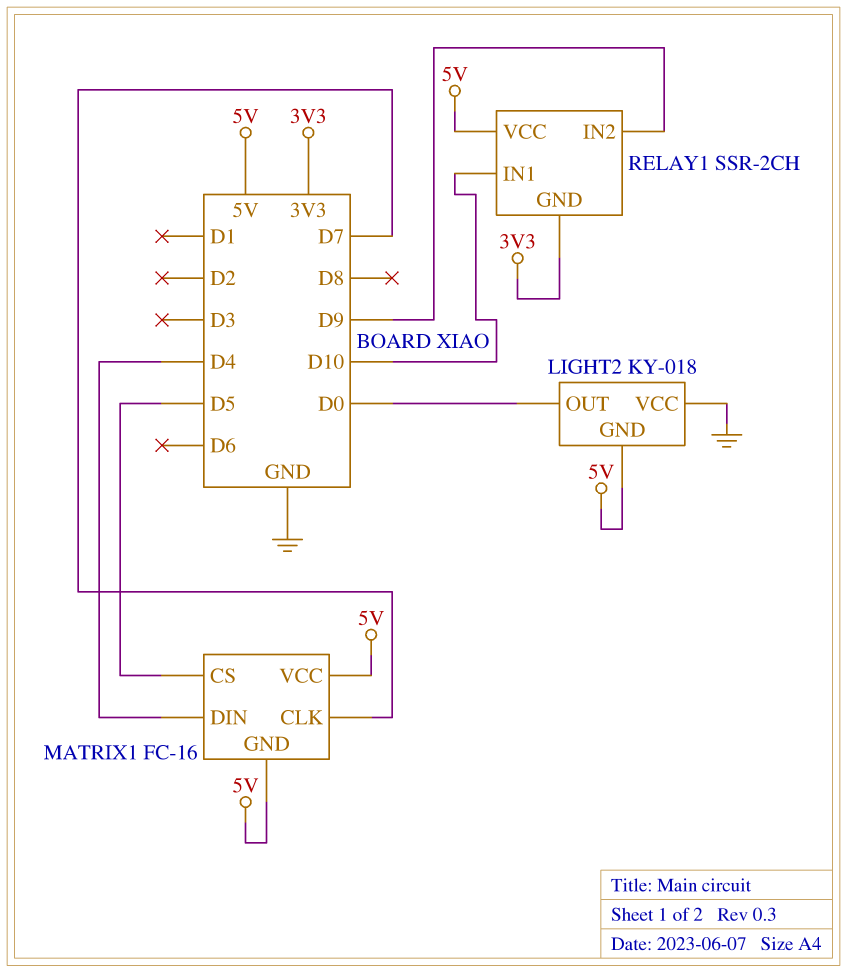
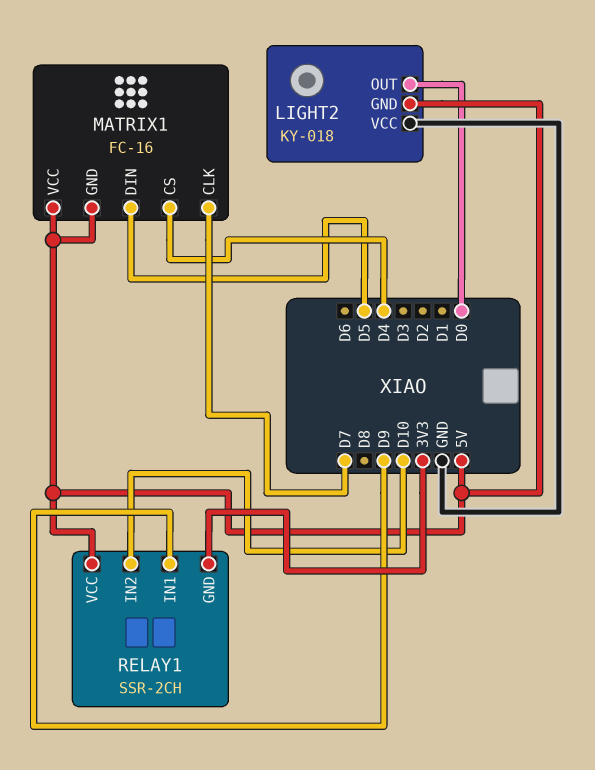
MATRIX1 pin CS: D5 -> D4
MATRIX1 pin DIN: D4 -> D5
RELAY1 pin IN1: D10 -> D9
RELAY1 pin IN2: D9 -> D10

